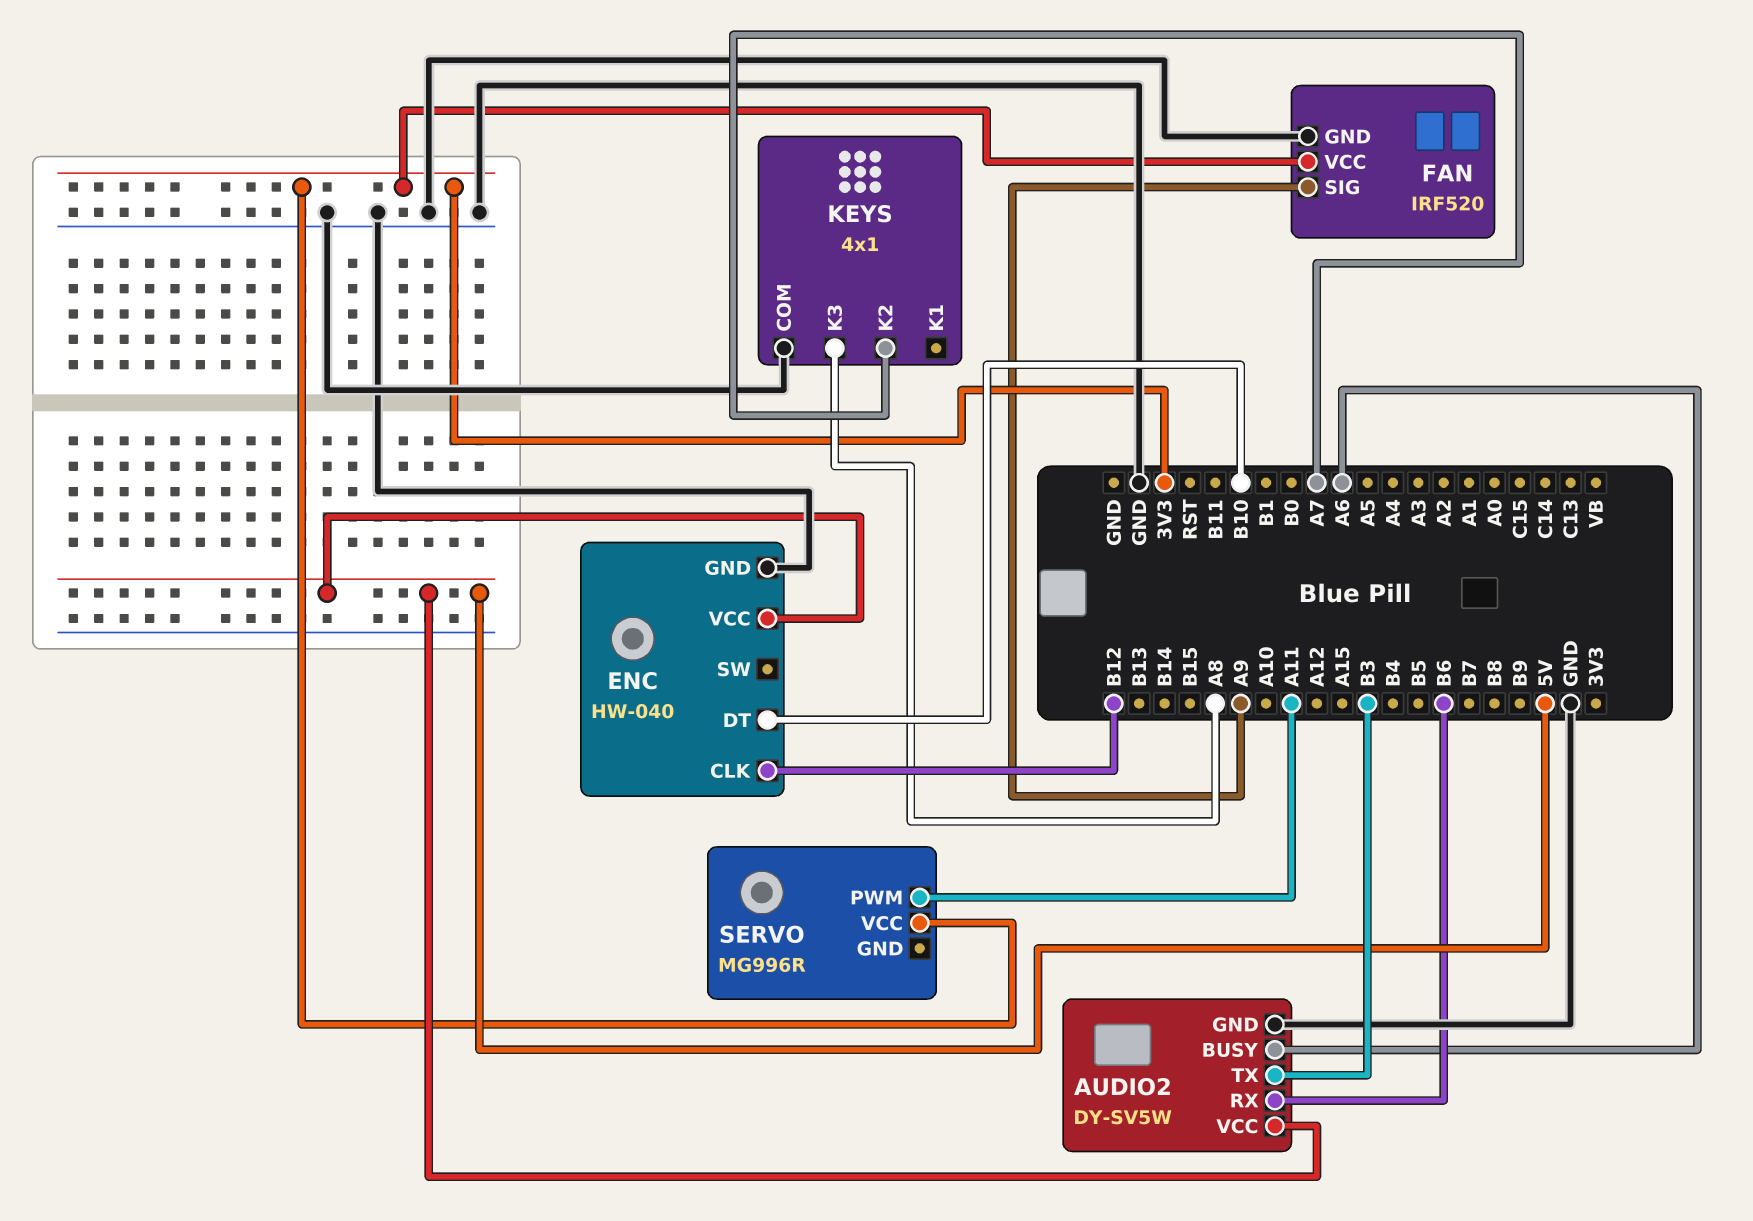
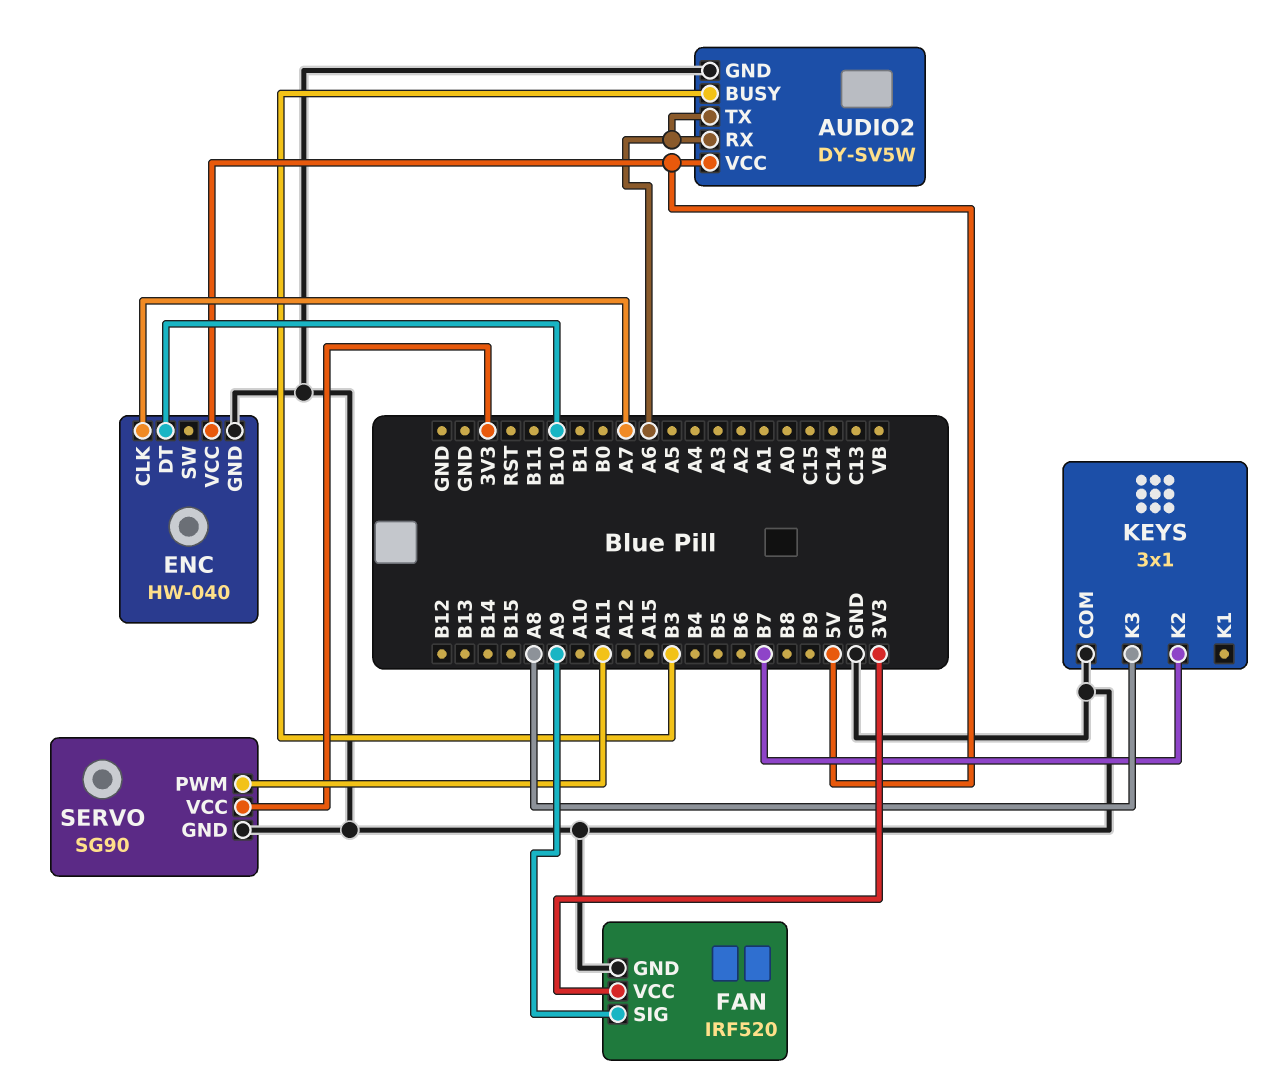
AUDIO2 pin BUSY: A6 -> B3
AUDIO2 pin RX: B6 -> A6
AUDIO2 pin TX: B3 -> A6
ENC pin CLK: B12 -> A7
KEYS: 4x1 -> 3x1
KEYS pin K2: A7 -> B7
SERVO: MG996R -> SG90
SERVO pin GND: none -> GND

